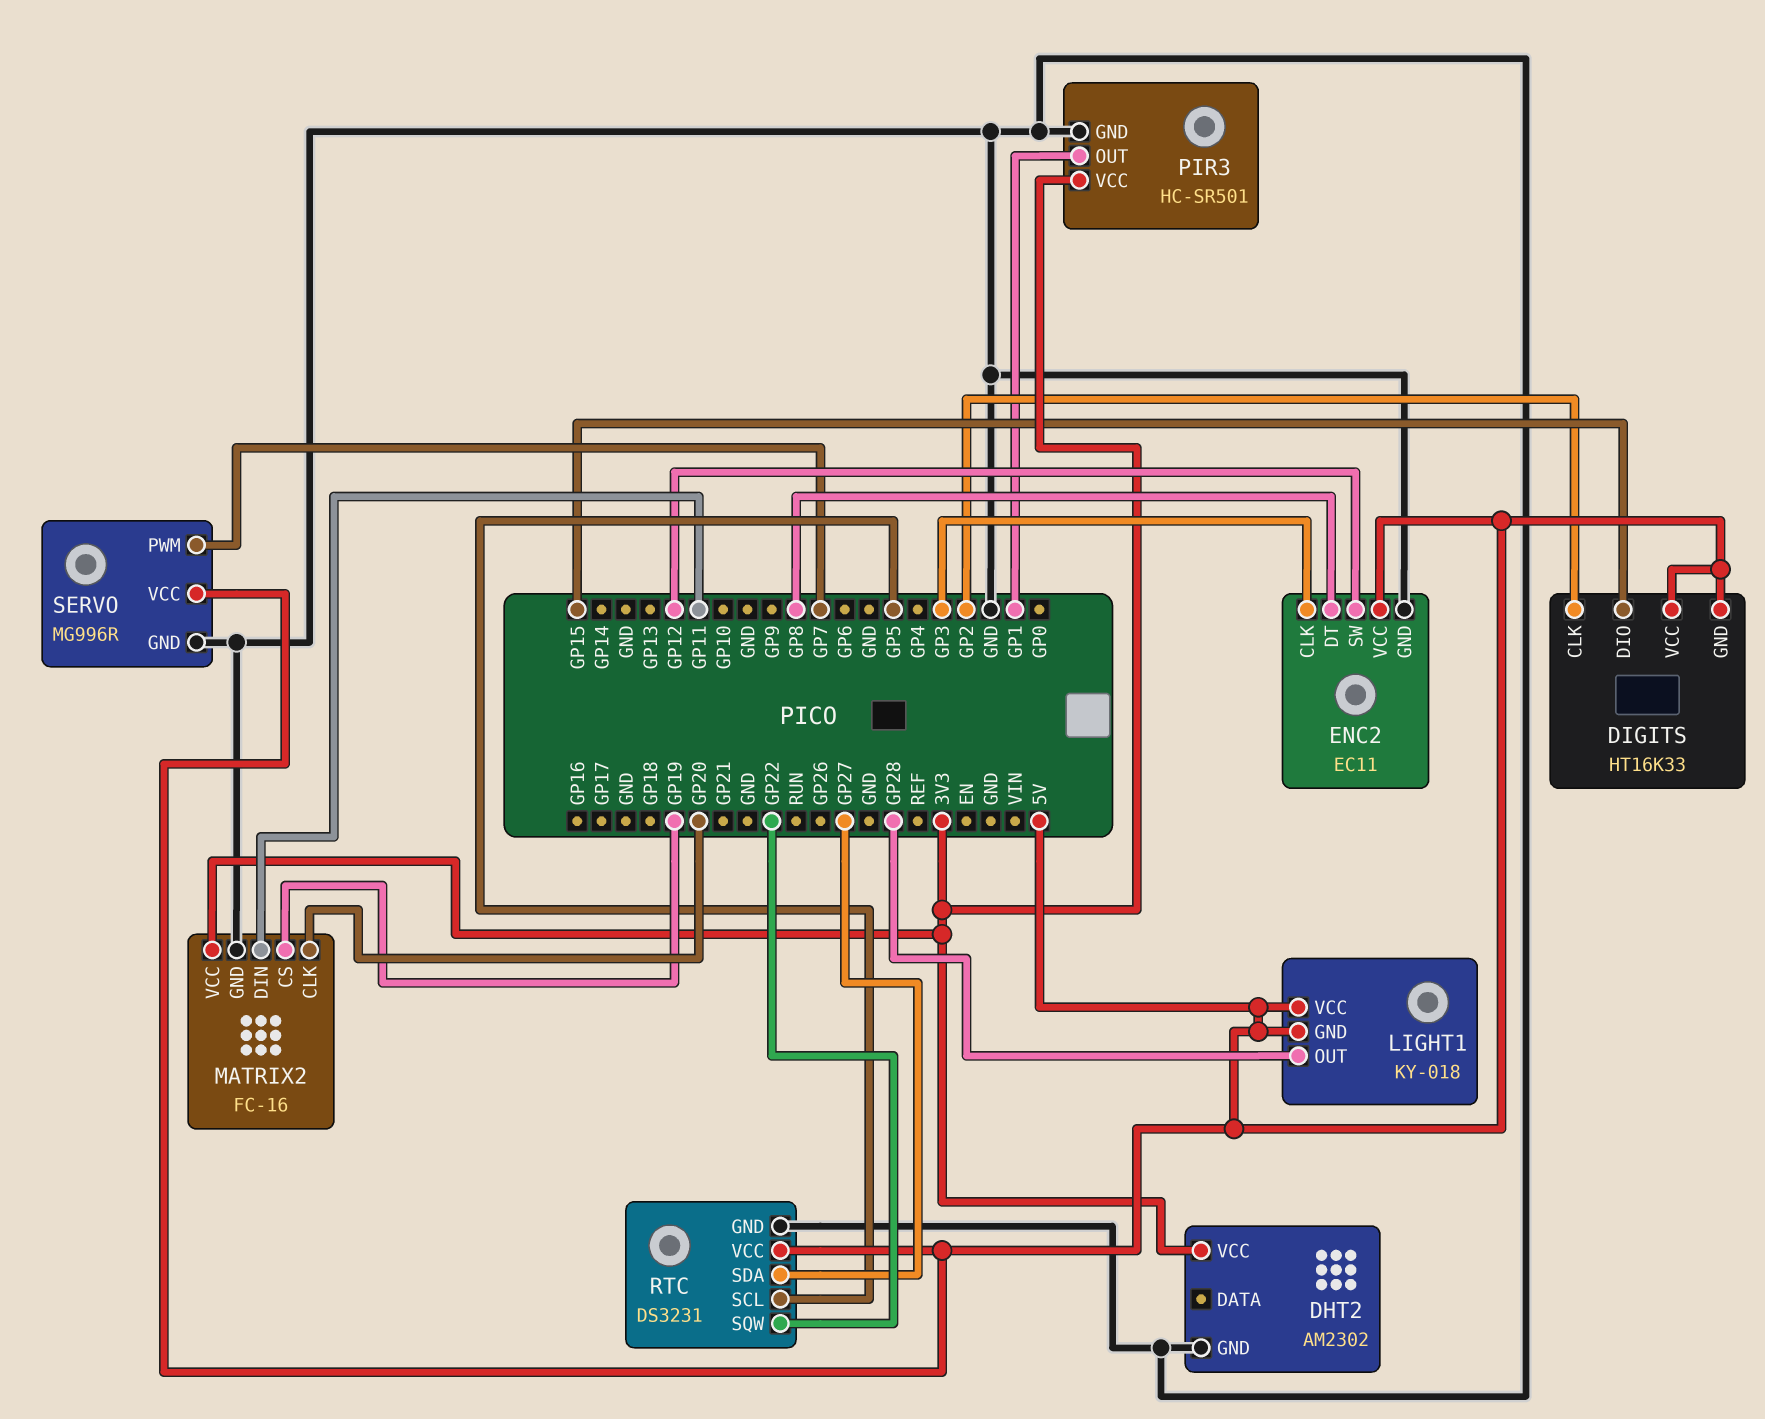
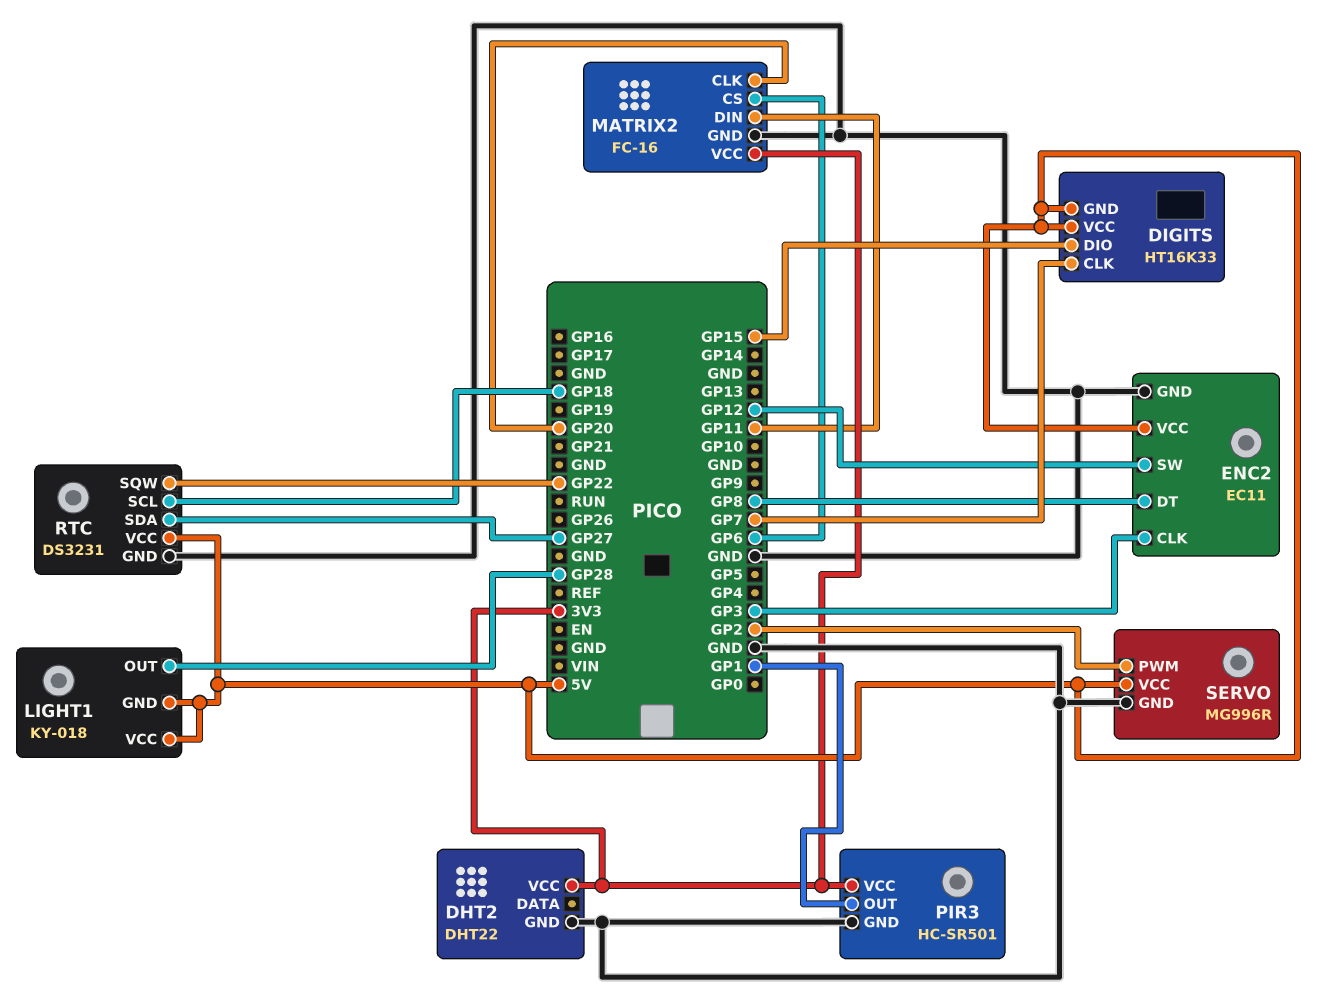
DHT2: AM2302 -> DHT22
DIGITS pin CLK: GP2 -> GP7
MATRIX2 pin CS: GP19 -> GP6
RTC pin SCL: GP5 -> GP18
SERVO pin PWM: GP7 -> GP2

